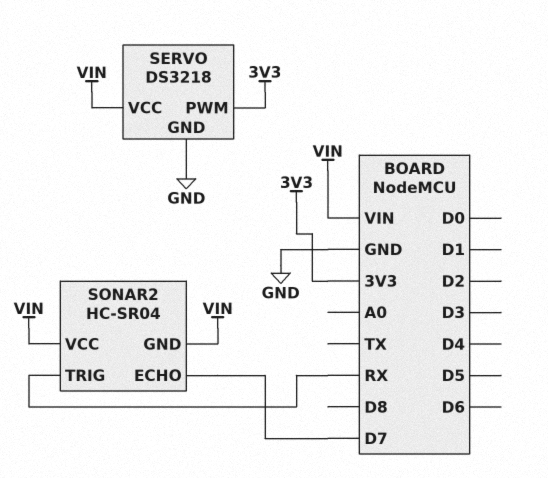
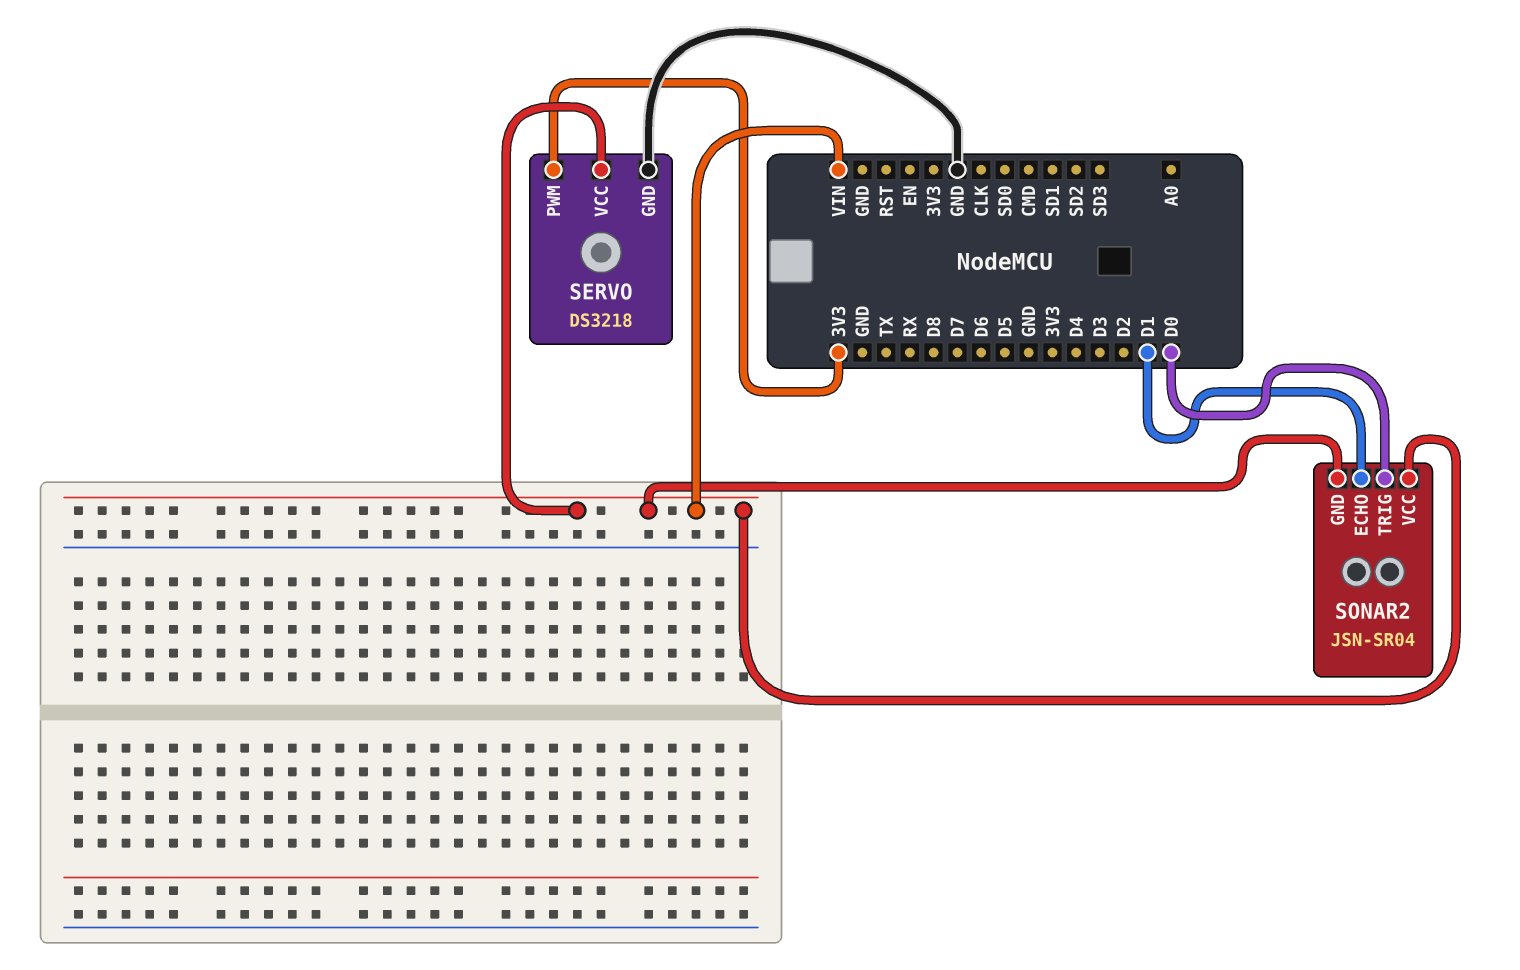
SONAR2: HC-SR04 -> JSN-SR04
SONAR2 pin ECHO: D7 -> D1
SONAR2 pin TRIG: RX -> D0

